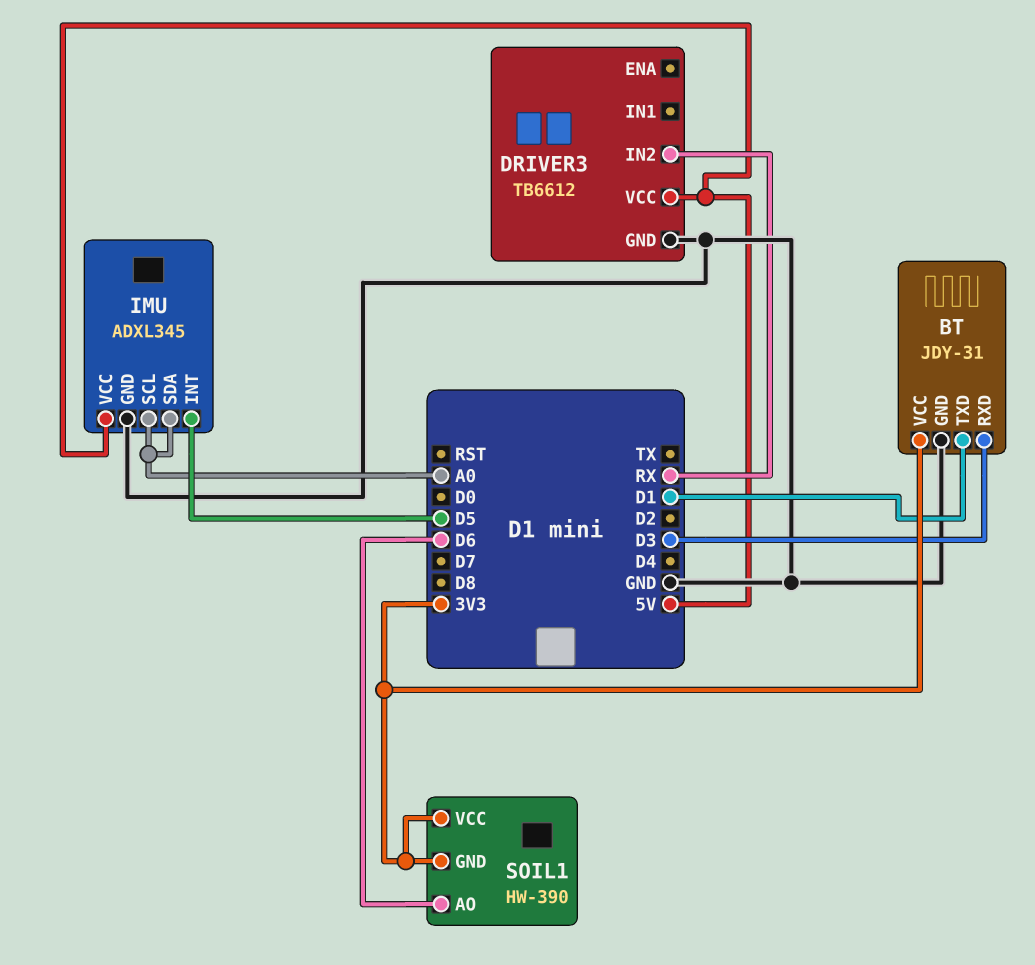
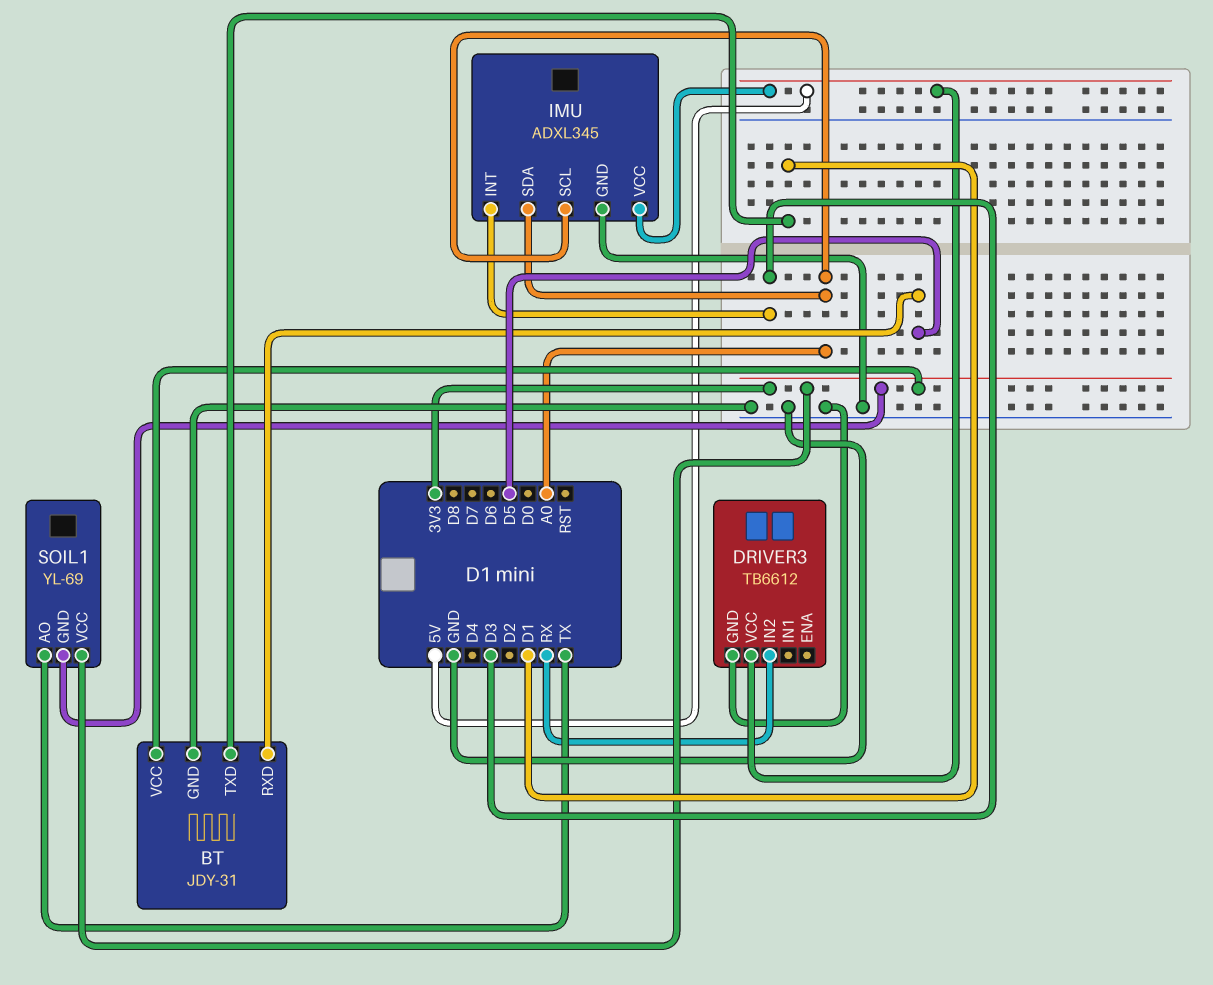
BT pin RXD: D3 -> D5
IMU pin INT: D5 -> D3
SOIL1: HW-390 -> YL-69
SOIL1 pin AO: D6 -> TX

